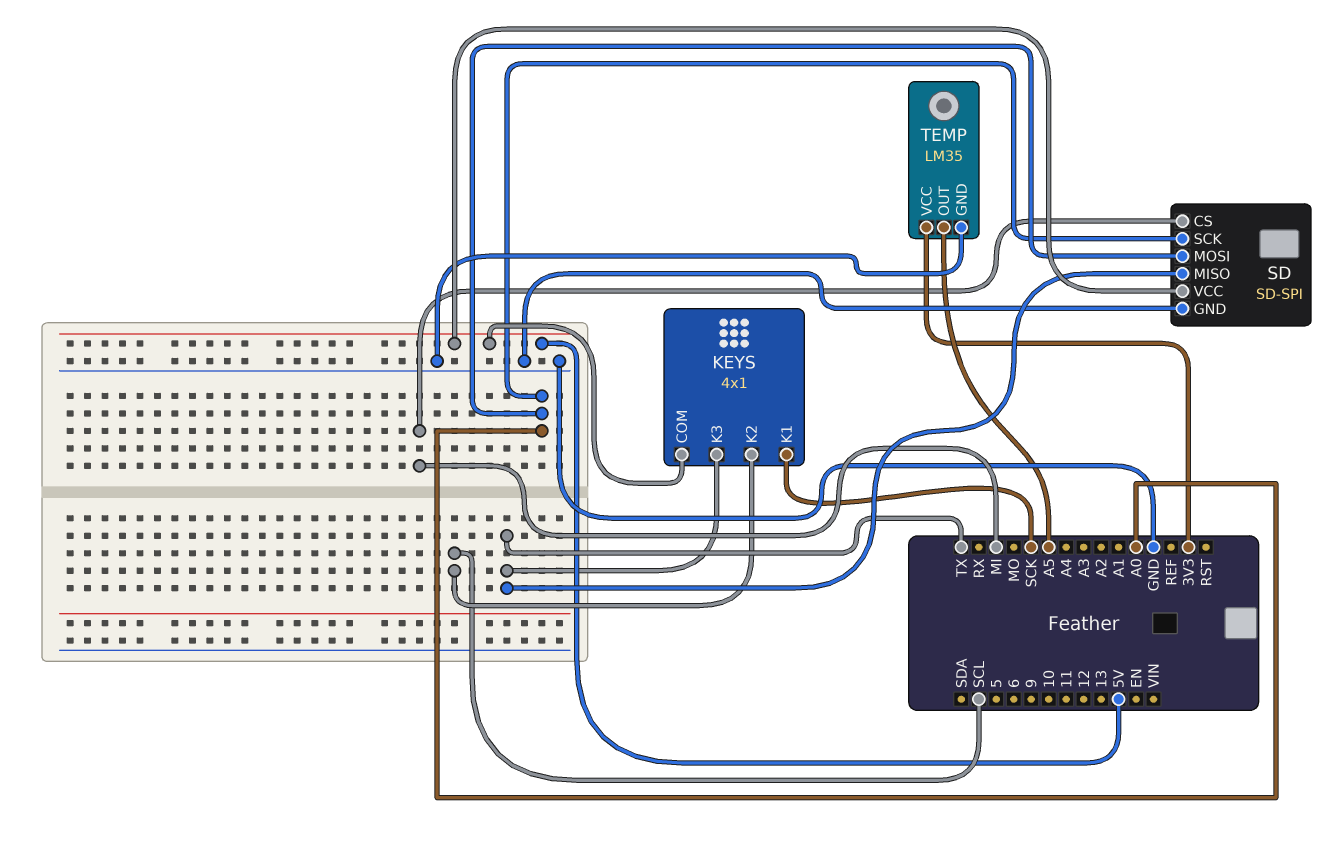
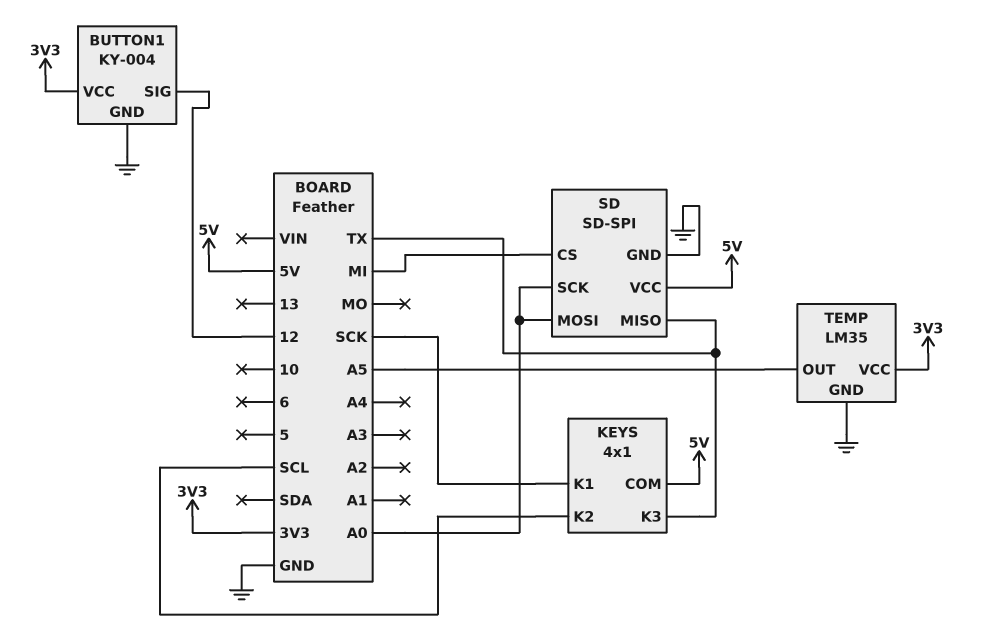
BUTTON1: none -> KY-004
BUTTON1 pin GND: none -> GND
BUTTON1 pin SIG: none -> 12
BUTTON1 pin VCC: none -> 3V3

